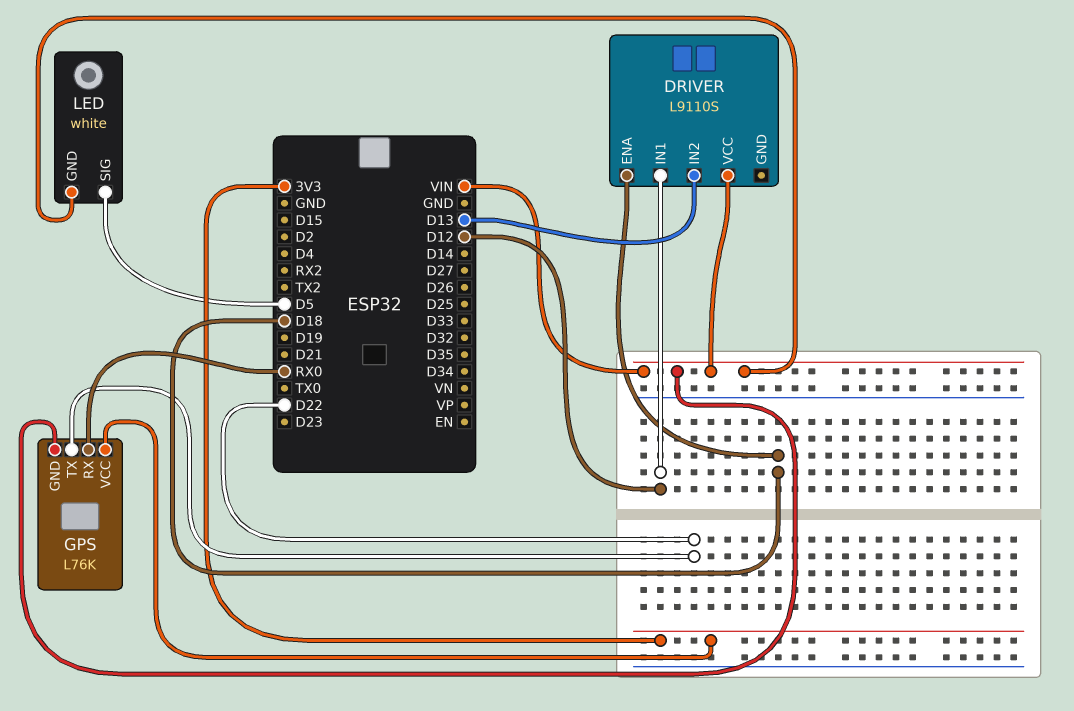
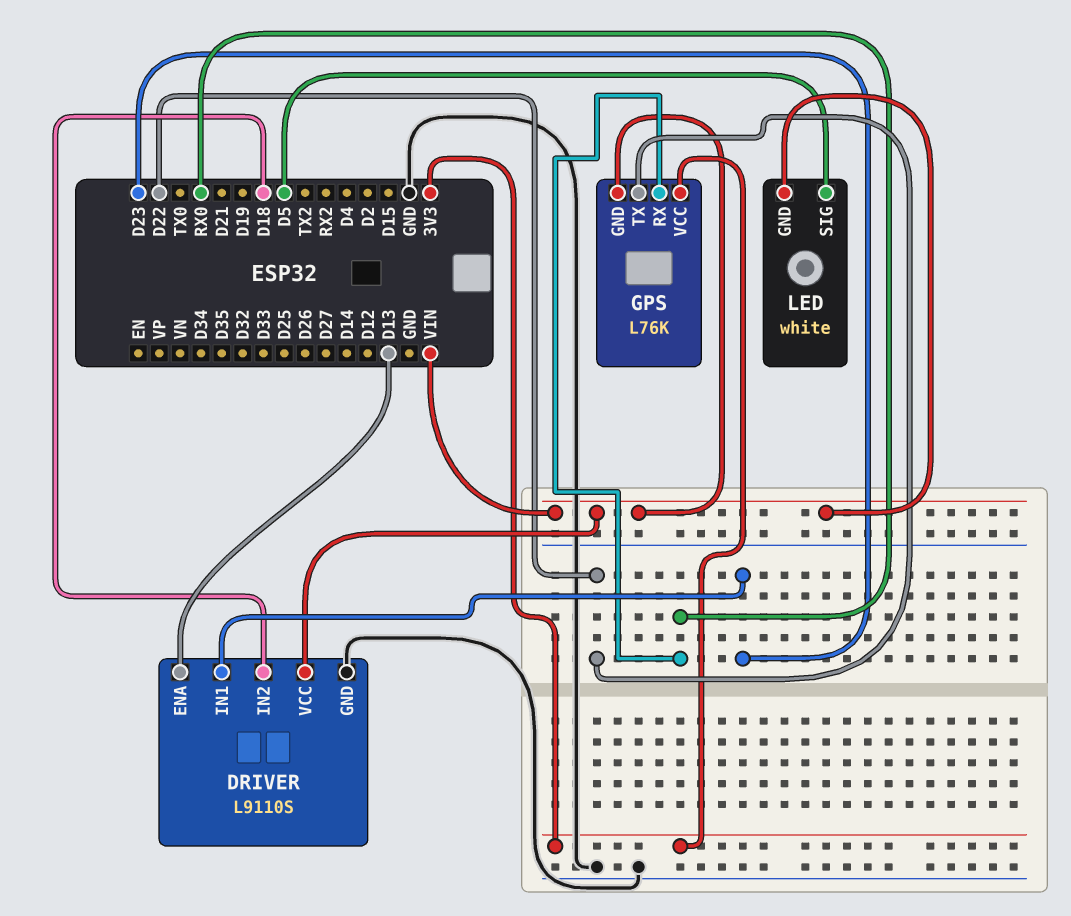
DRIVER pin ENA: D18 -> D13
DRIVER pin GND: none -> GND
DRIVER pin IN1: D12 -> D23
DRIVER pin IN2: D13 -> D18

